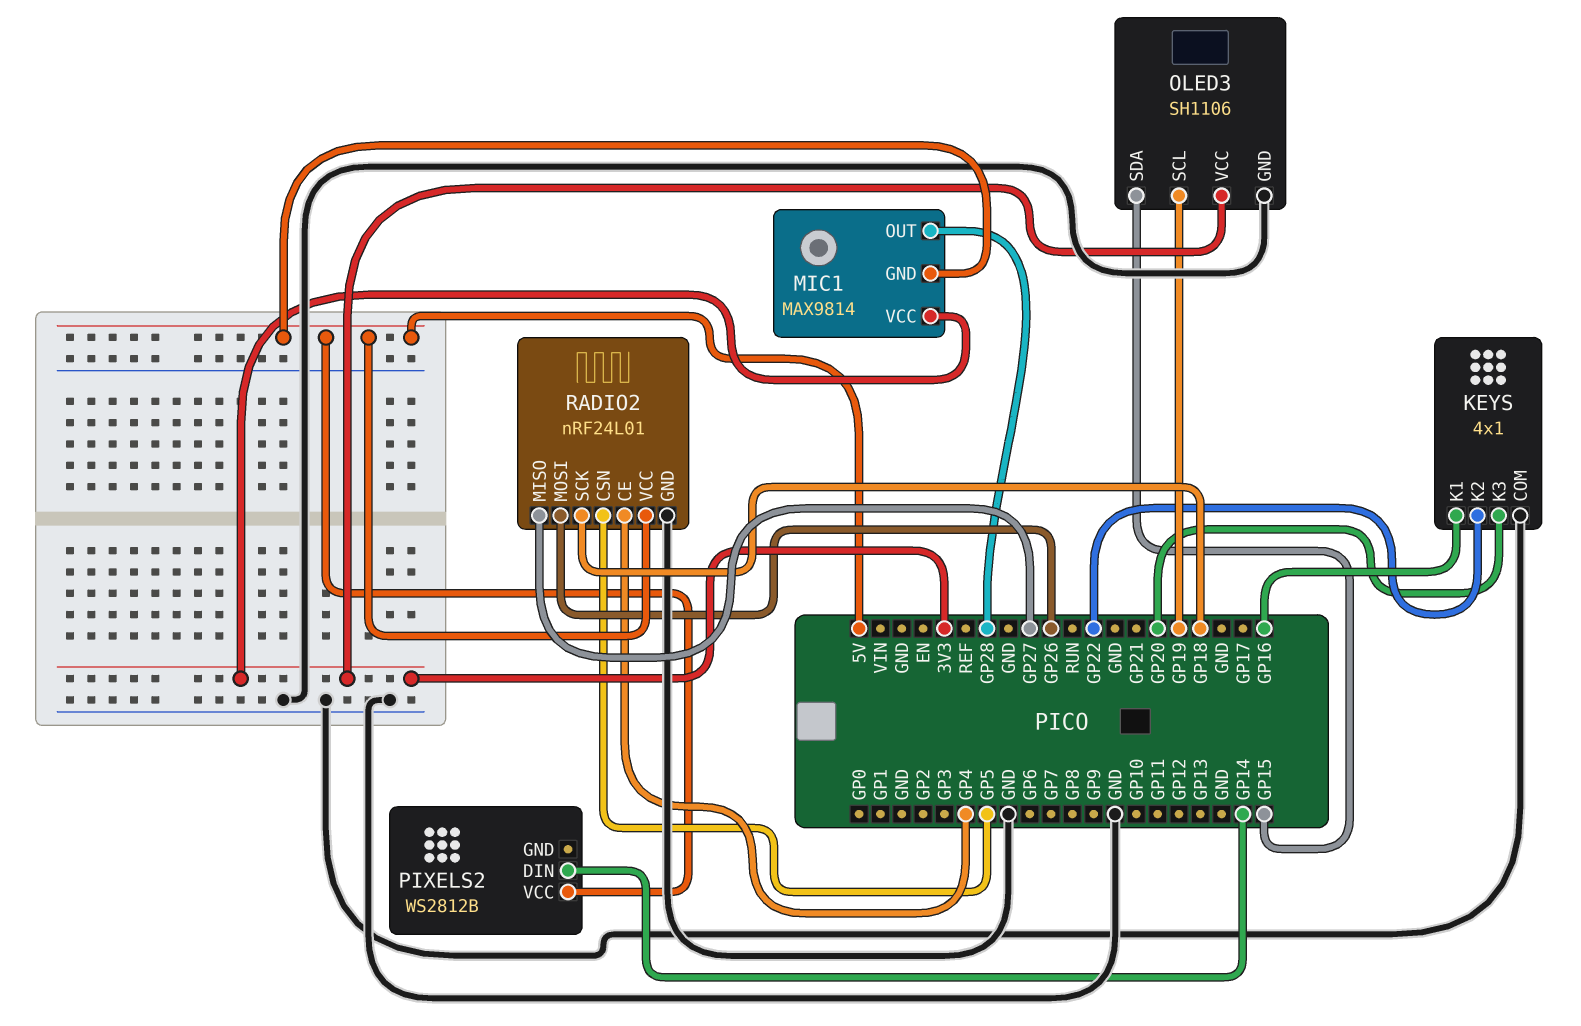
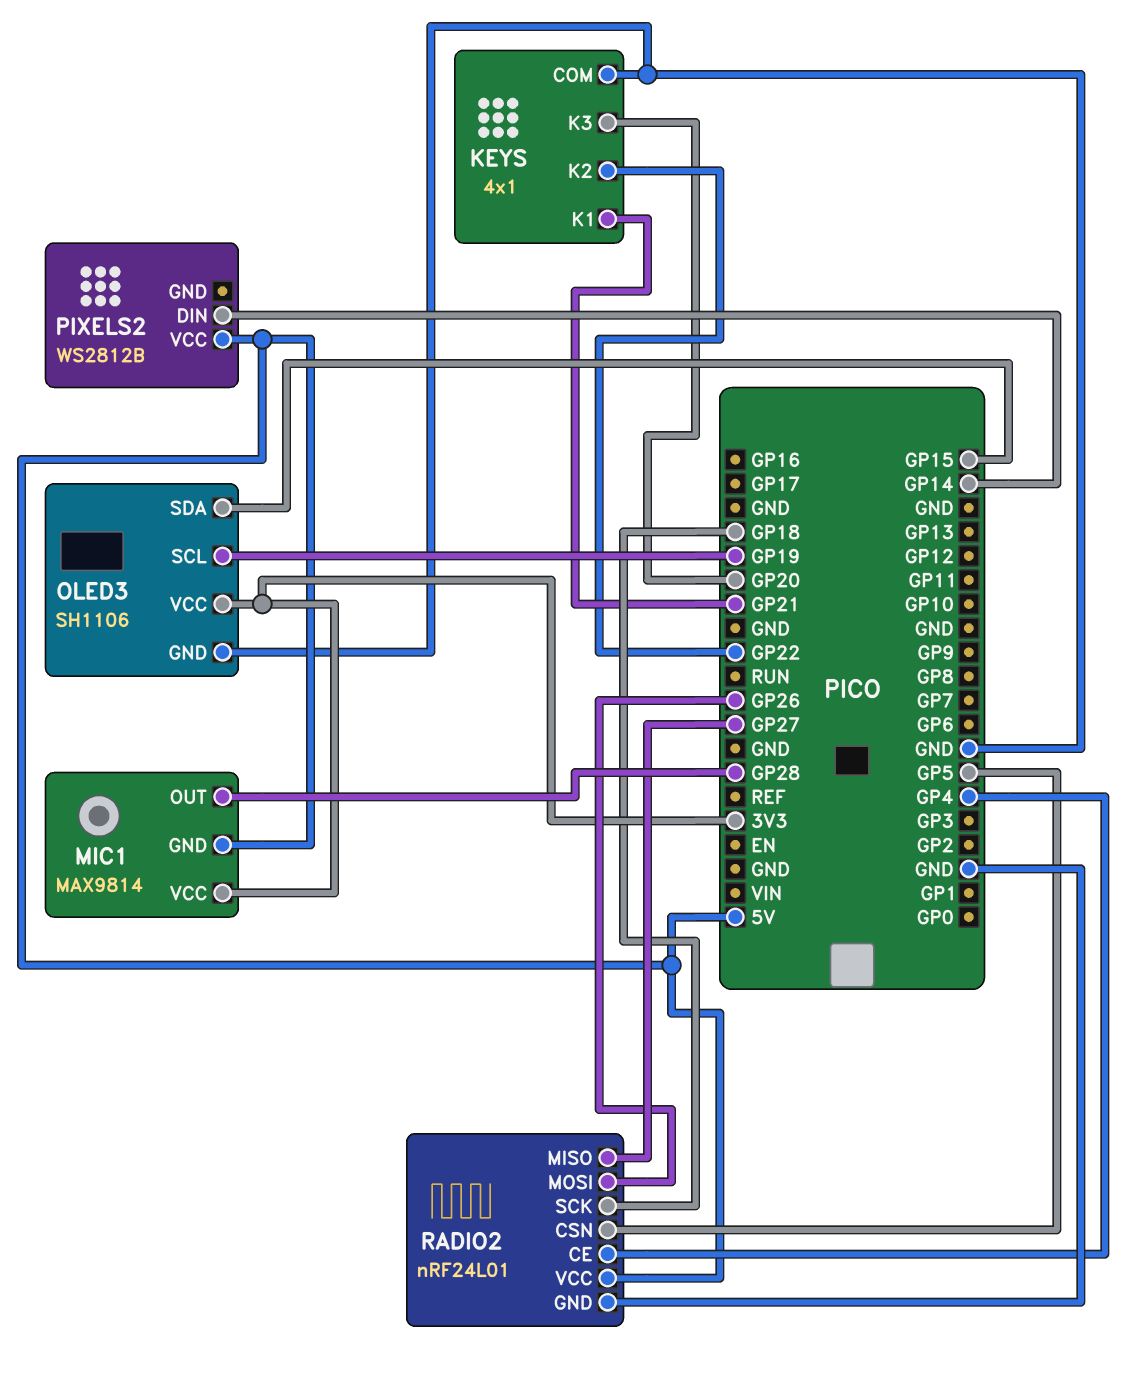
KEYS pin K1: GP16 -> GP21

